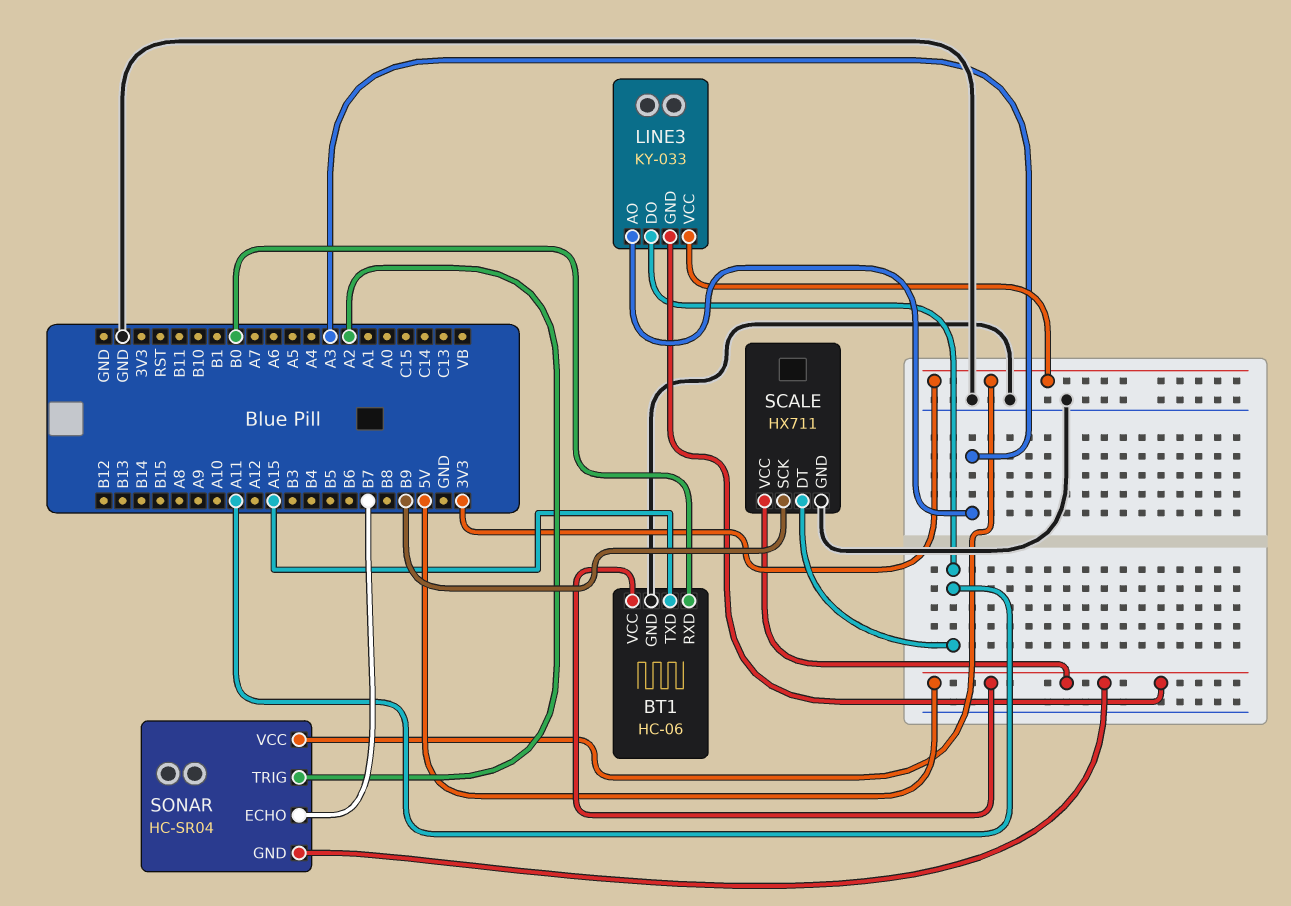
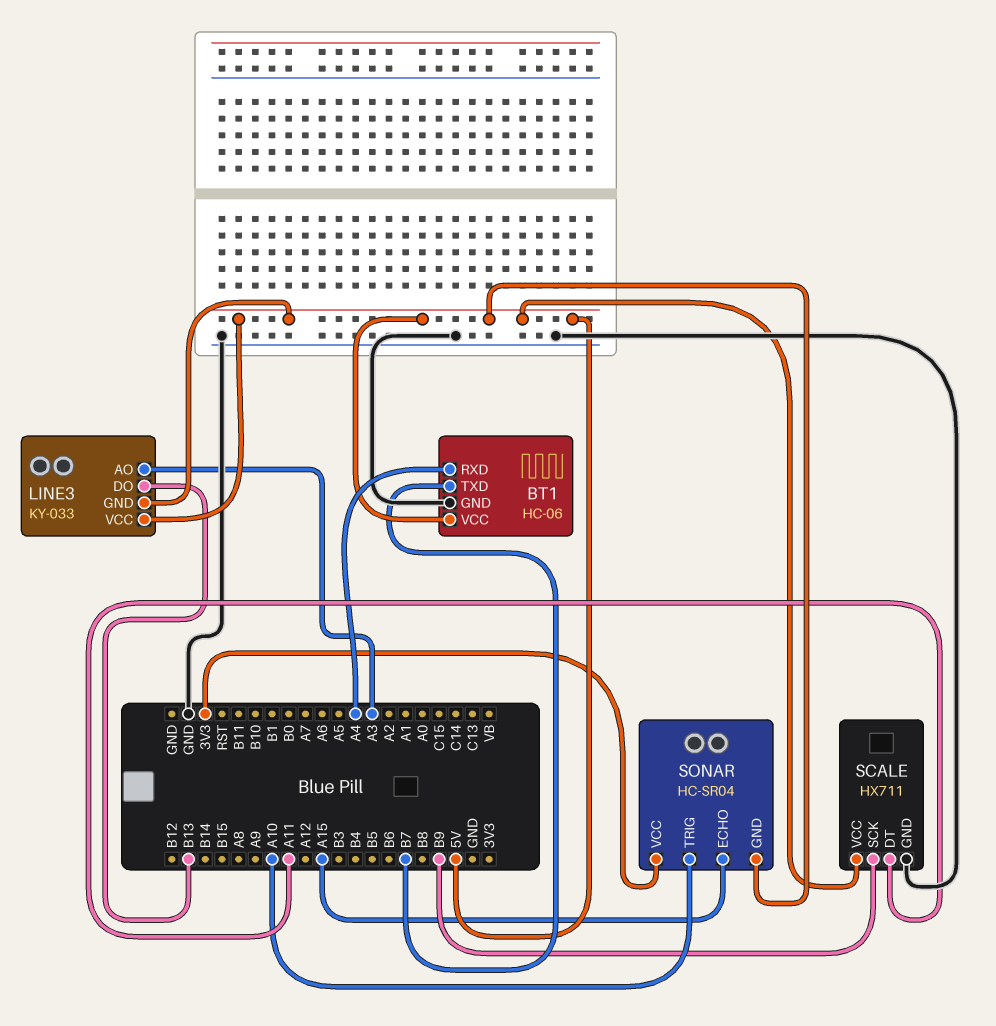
BT1 pin RXD: B0 -> A4
BT1 pin TXD: A15 -> B7
LINE3 pin DO: A11 -> B13
LINE3 pin VCC: 3V3 -> 5V
SONAR pin ECHO: B7 -> A15
SONAR pin TRIG: A2 -> A10

